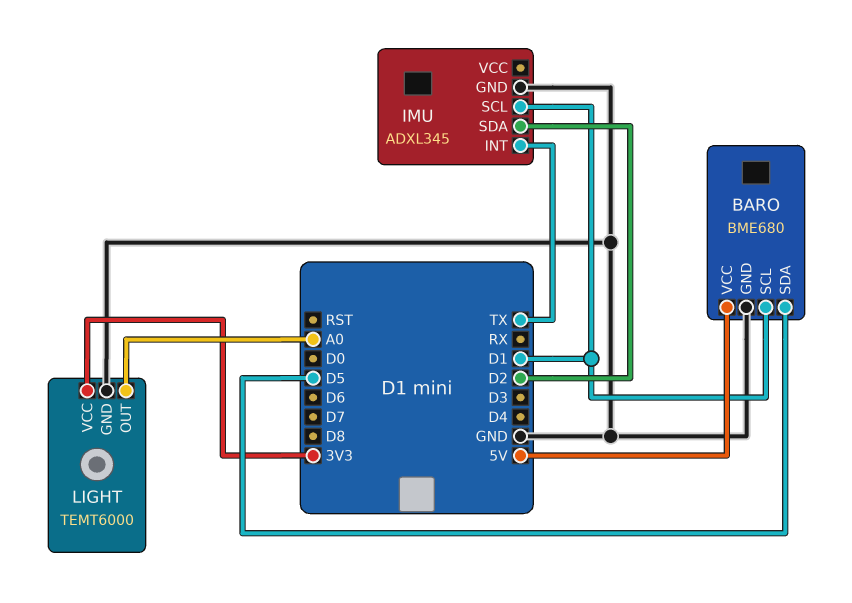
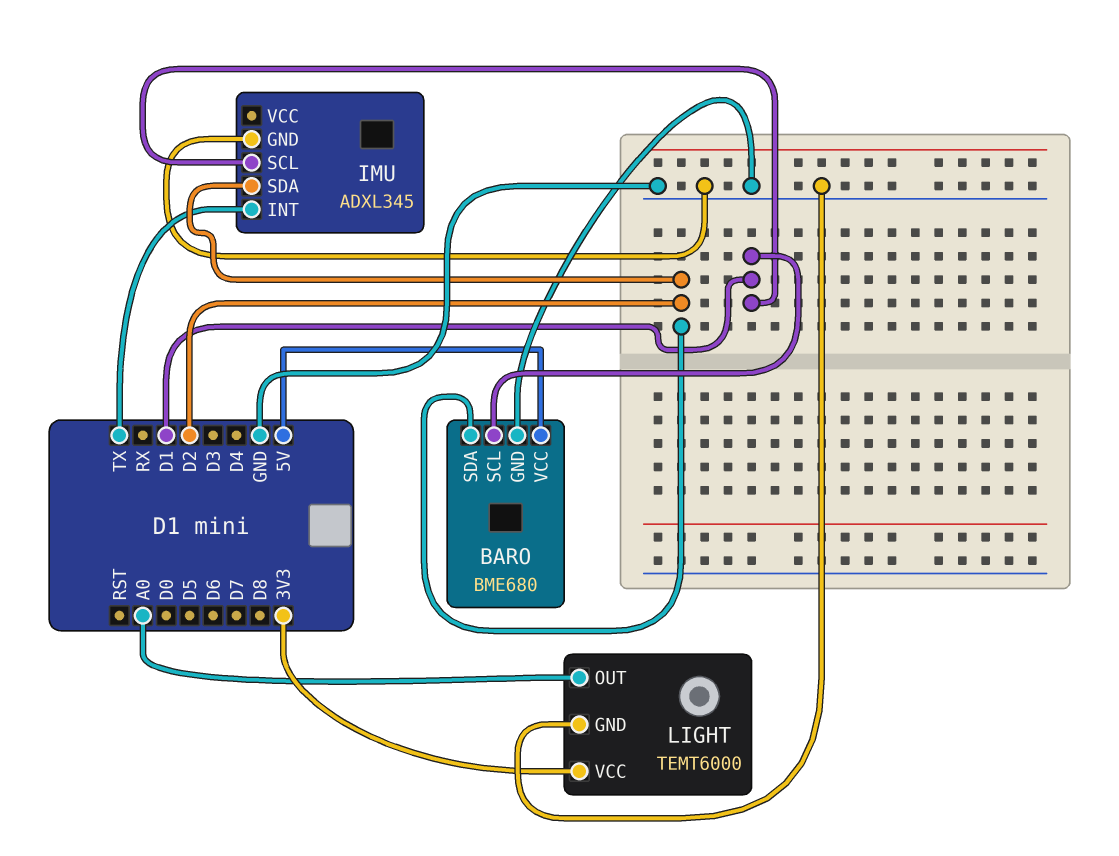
BARO pin SDA: D5 -> D2

